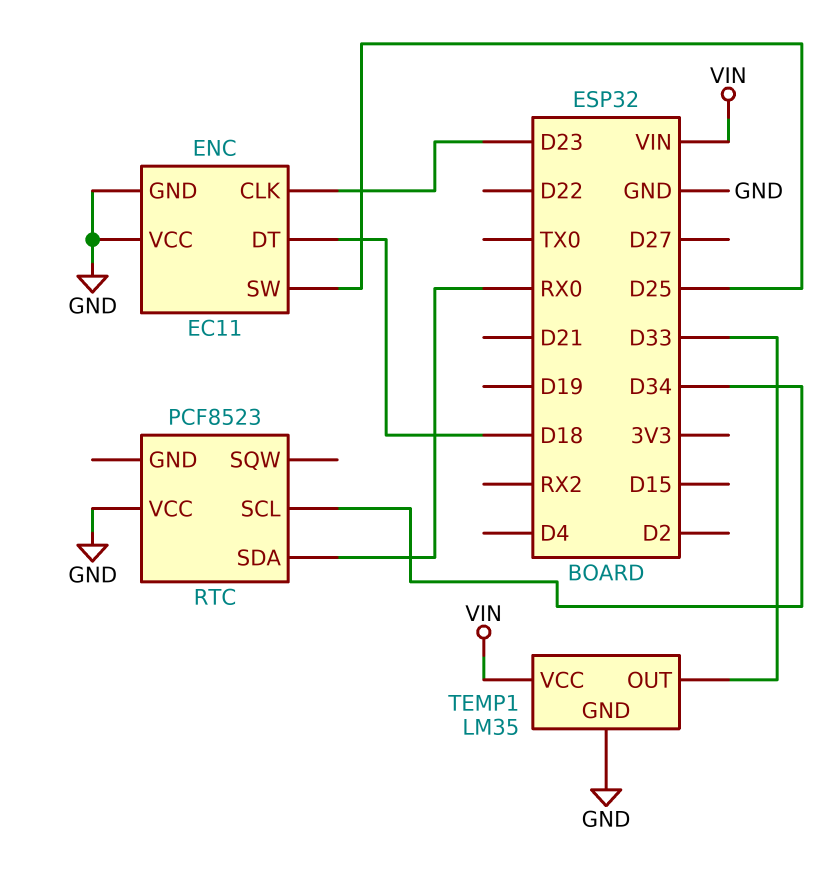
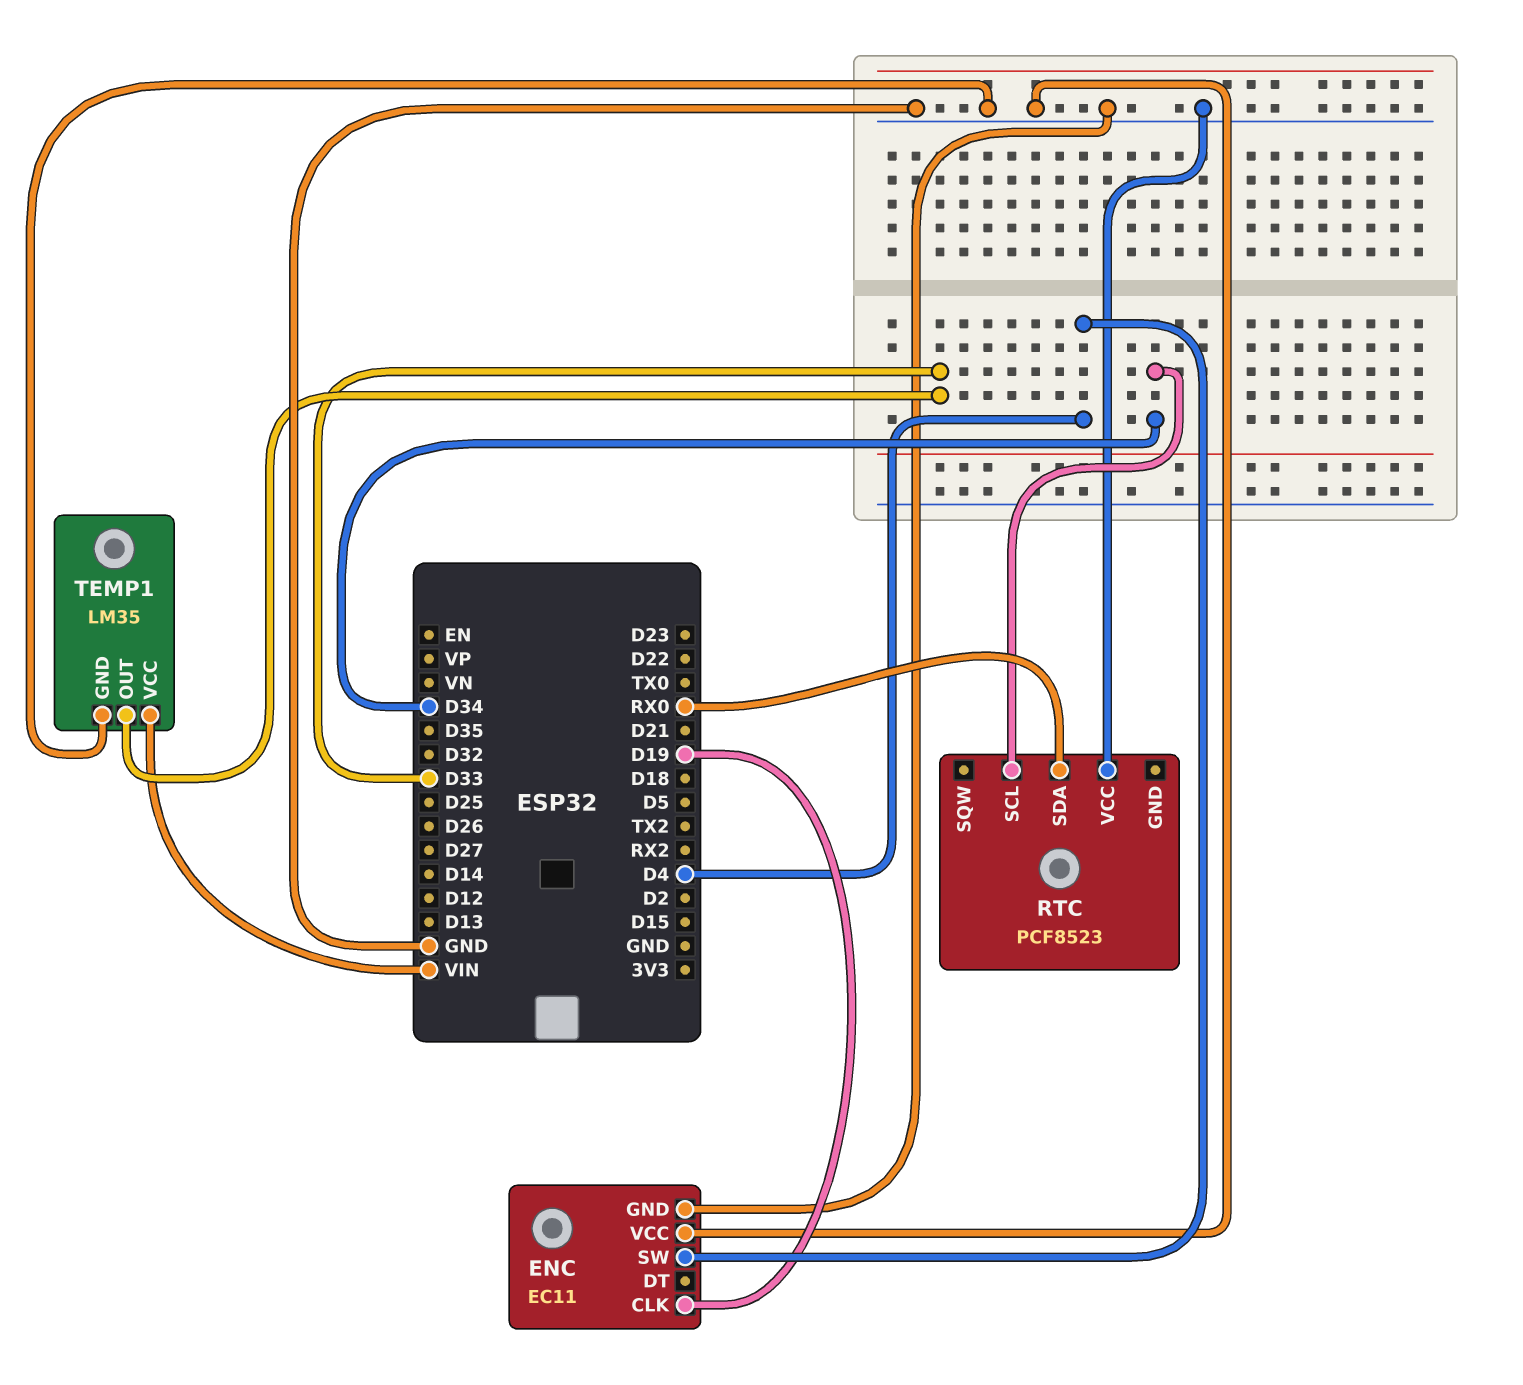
ENC pin CLK: D23 -> D19
ENC pin DT: D18 -> none
ENC pin SW: D25 -> D4

